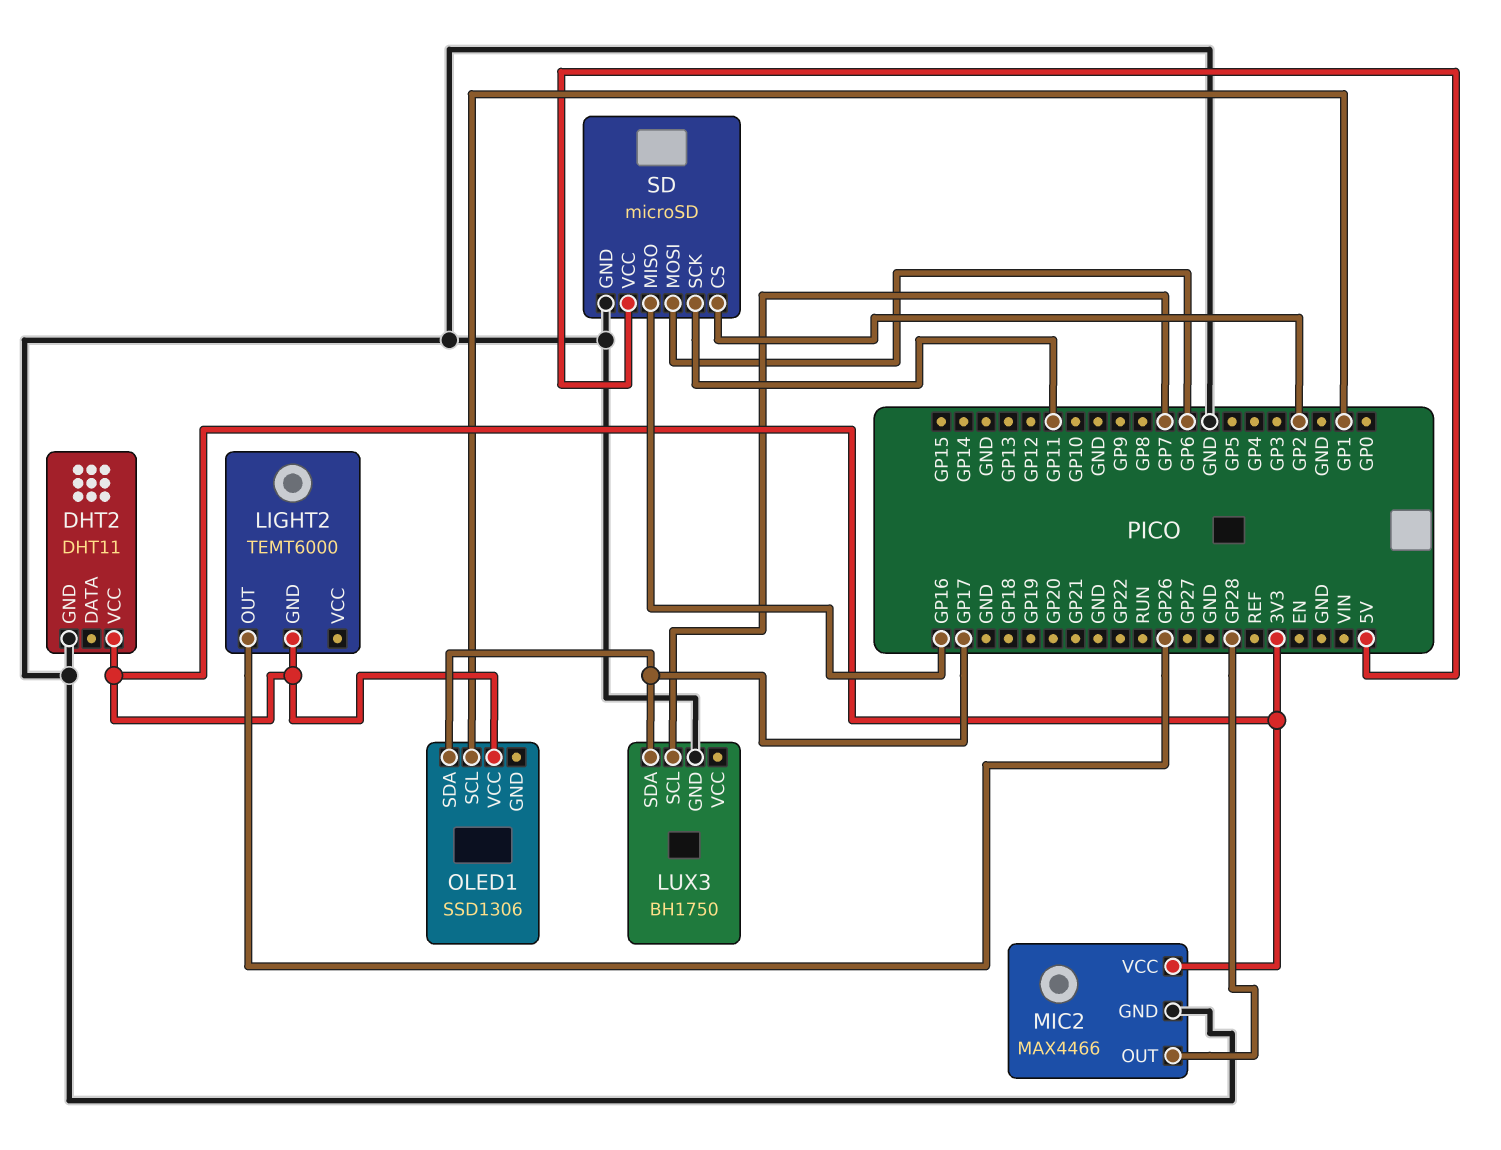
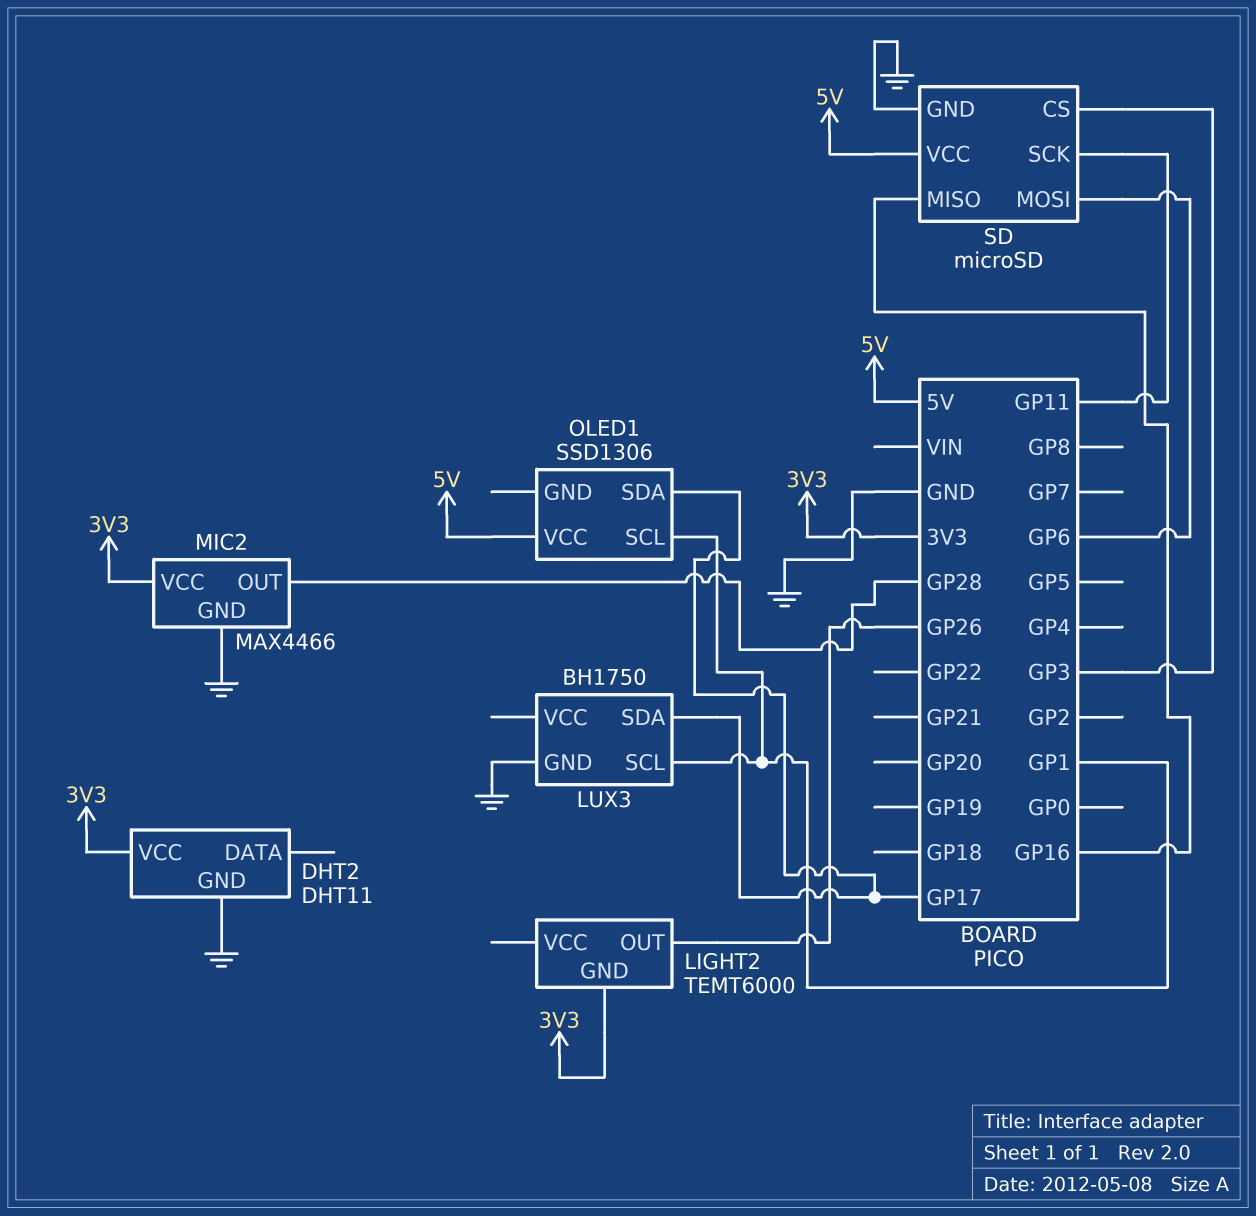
LUX3 pin SCL: GP7 -> GP1
OLED1 pin VCC: 3V3 -> 5V
SD pin CS: GP2 -> GP3

